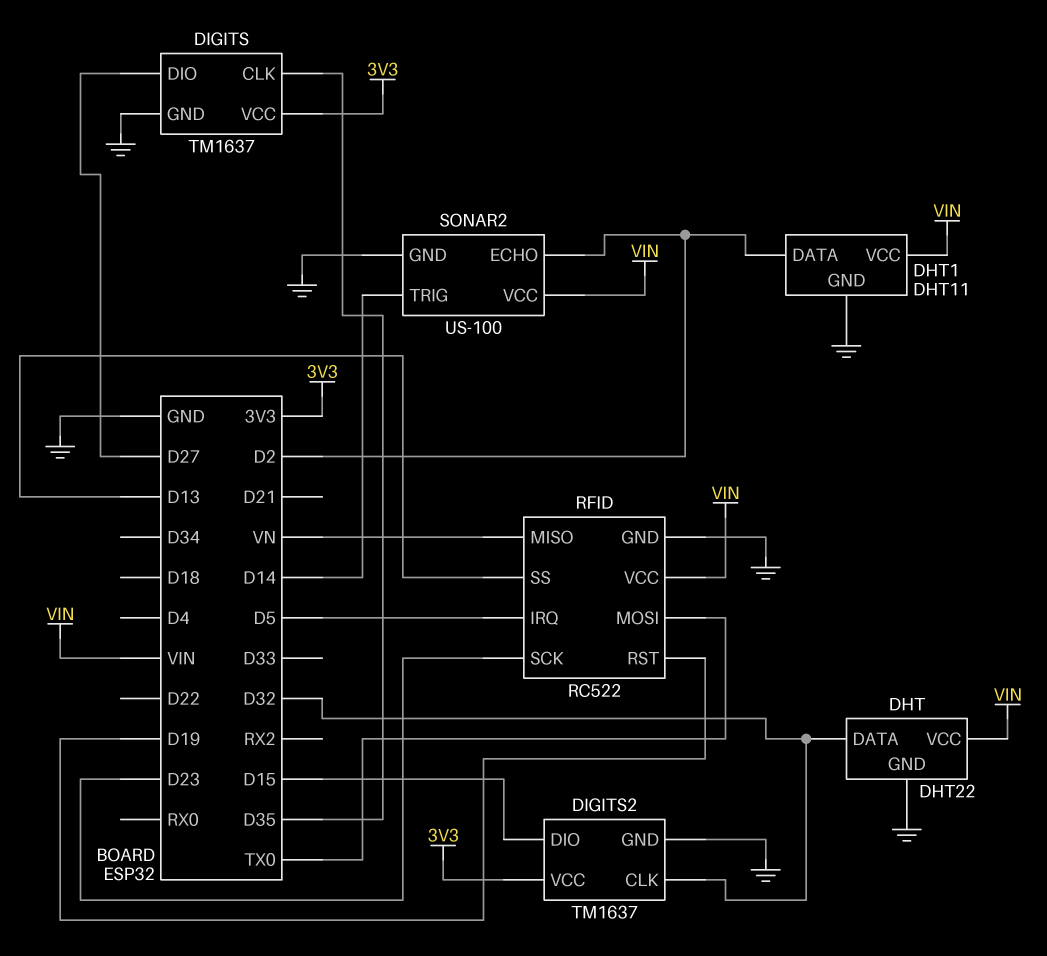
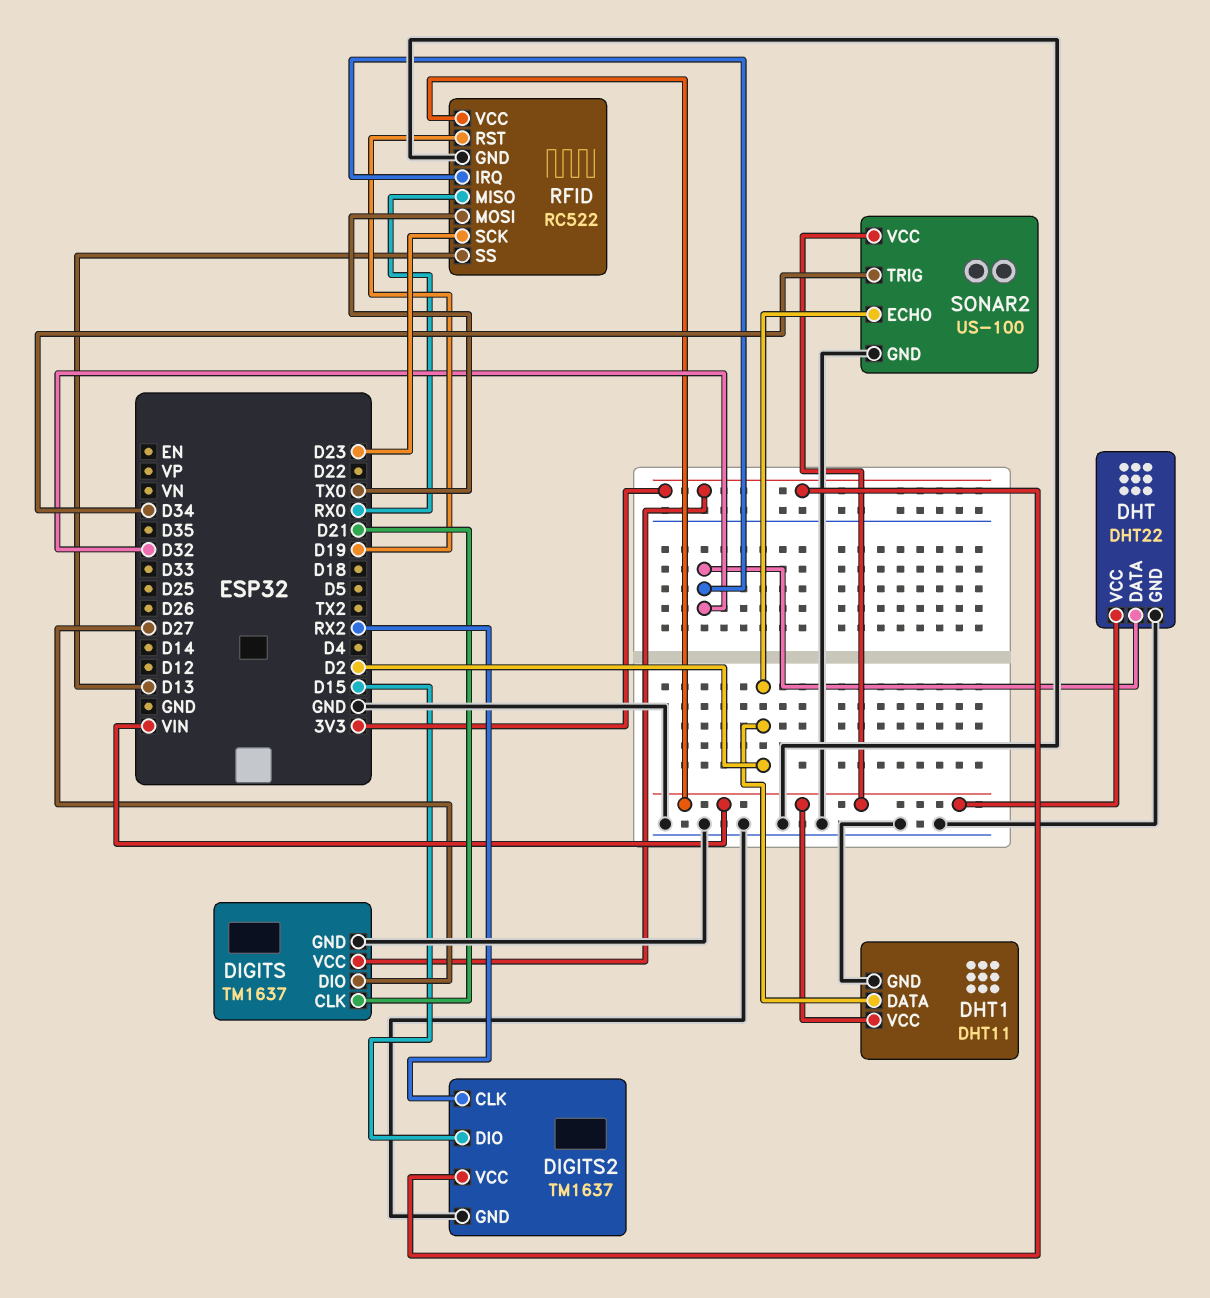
DIGITS pin CLK: D35 -> D21
DIGITS2 pin CLK: D32 -> RX2
RFID pin IRQ: D5 -> D32
RFID pin MISO: VN -> RX0
SONAR2 pin TRIG: D14 -> D34

